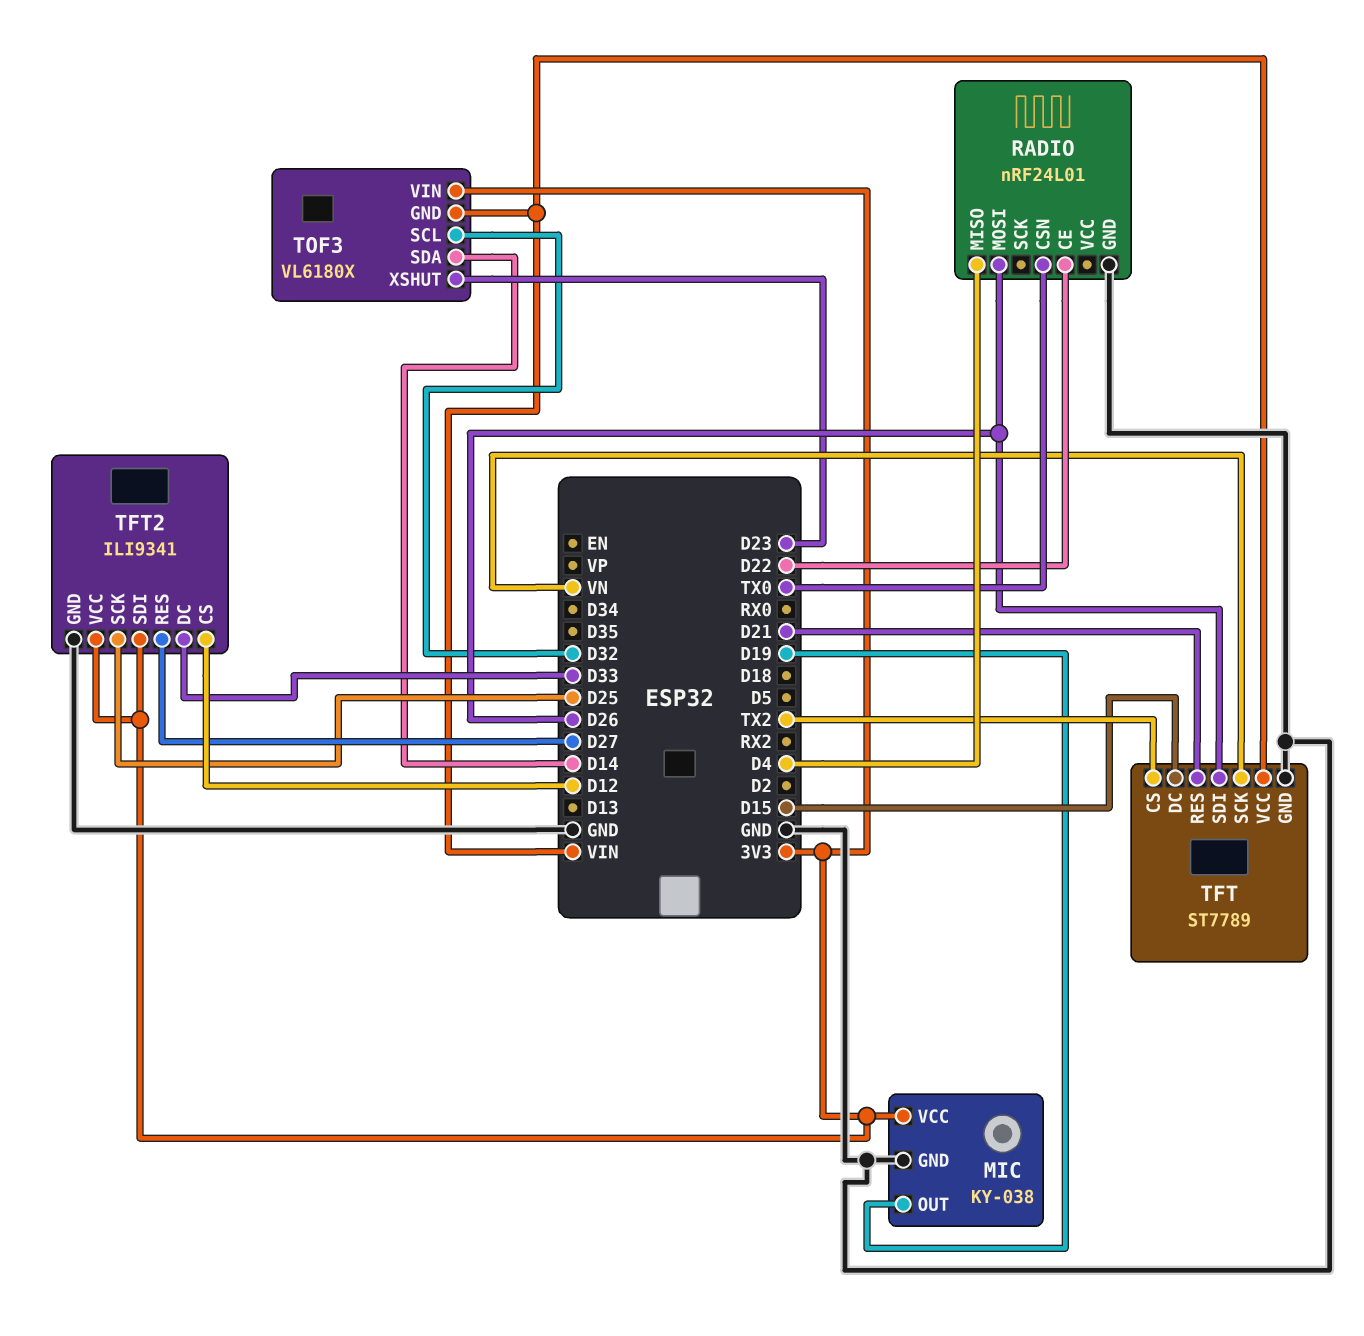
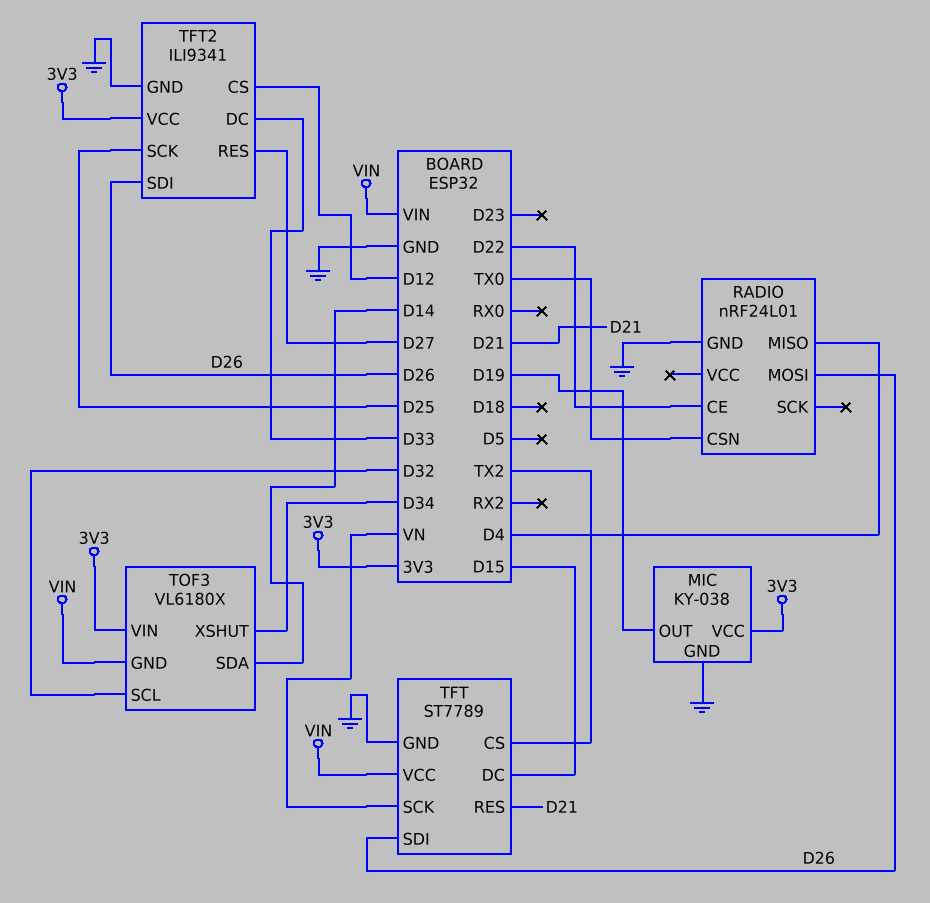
TFT2 pin SDI: 3V3 -> D26
TOF3 pin XSHUT: D23 -> D34

